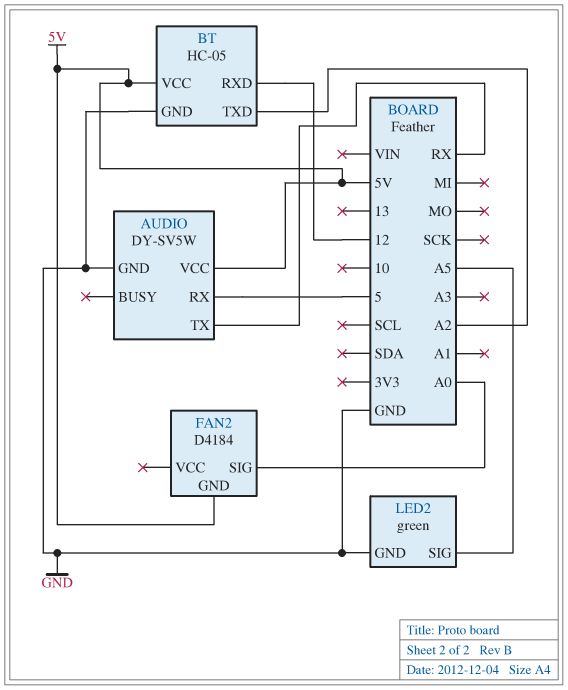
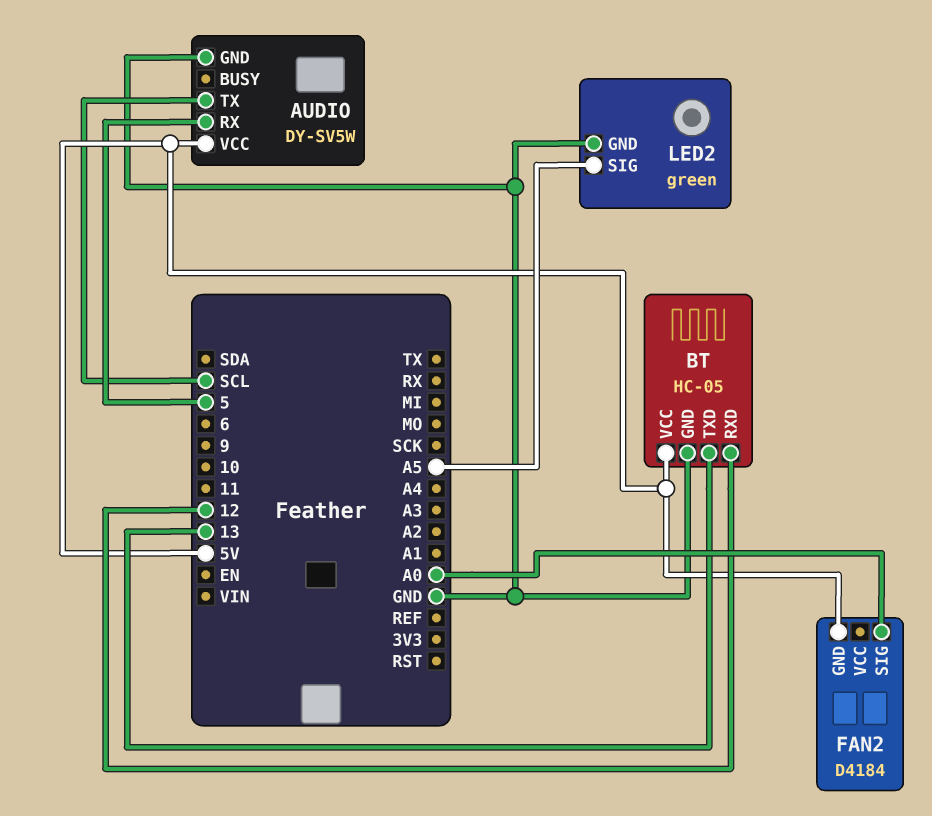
AUDIO pin TX: RX -> SCL
BT pin TXD: A2 -> 13

